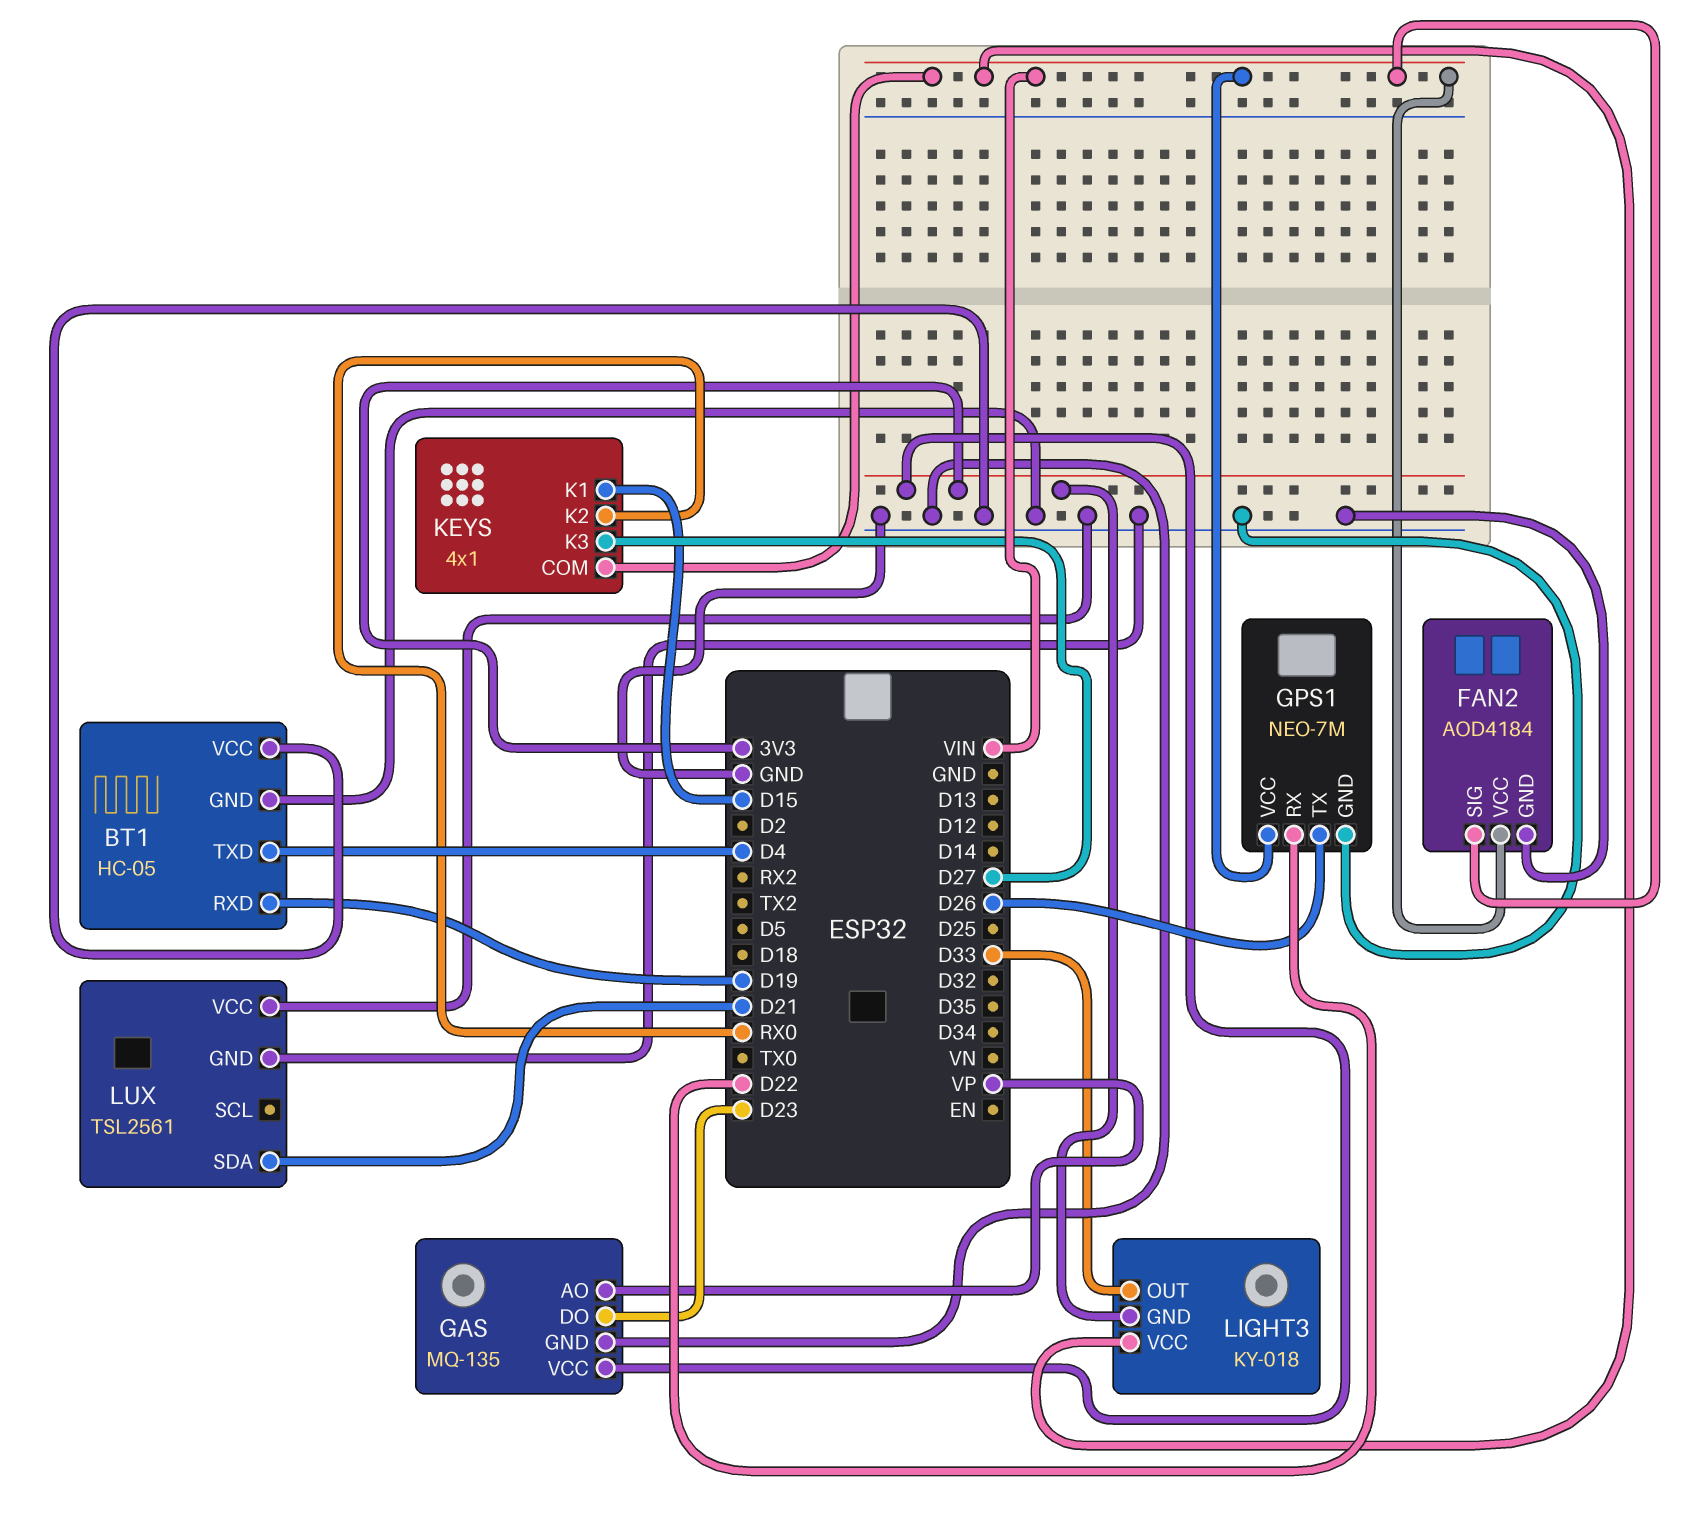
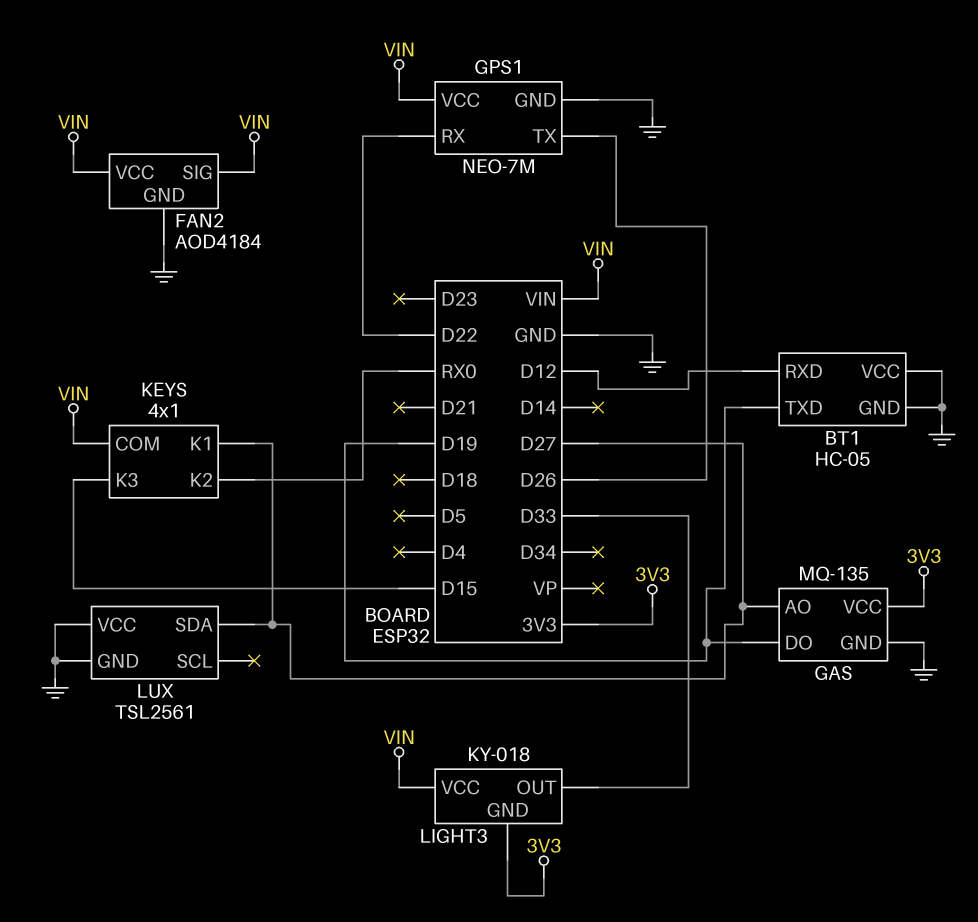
BT1 pin RXD: D19 -> D12
BT1 pin TXD: D4 -> D19
GAS pin AO: VP -> D27
GAS pin DO: D23 -> D19
KEYS pin K1: D15 -> D27
KEYS pin K3: D27 -> D15
LUX pin SDA: D21 -> D27

